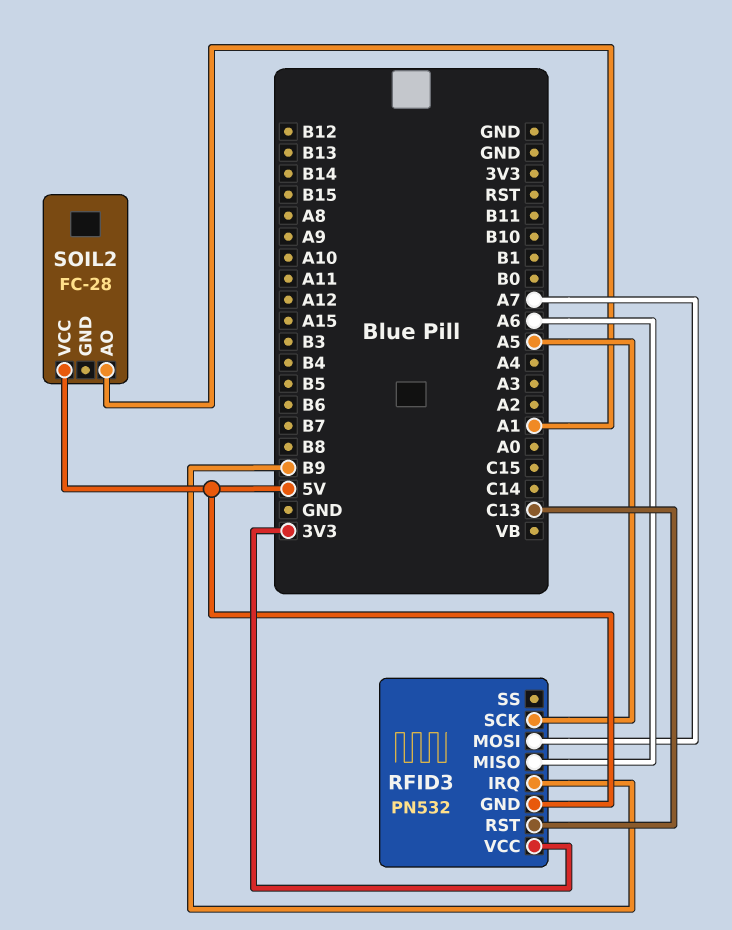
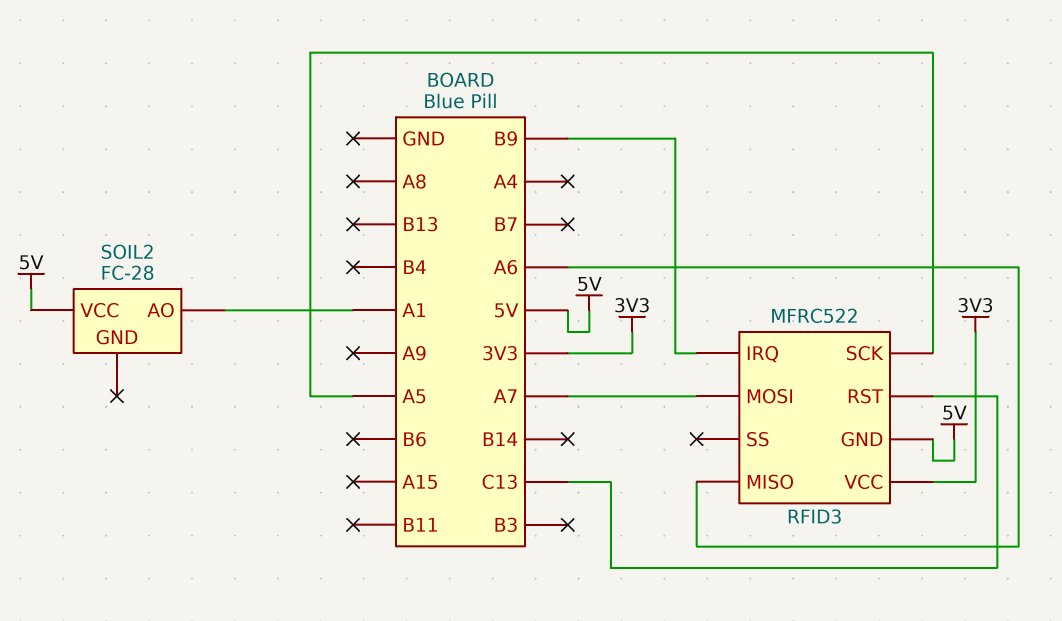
RFID3: PN532 -> MFRC522

